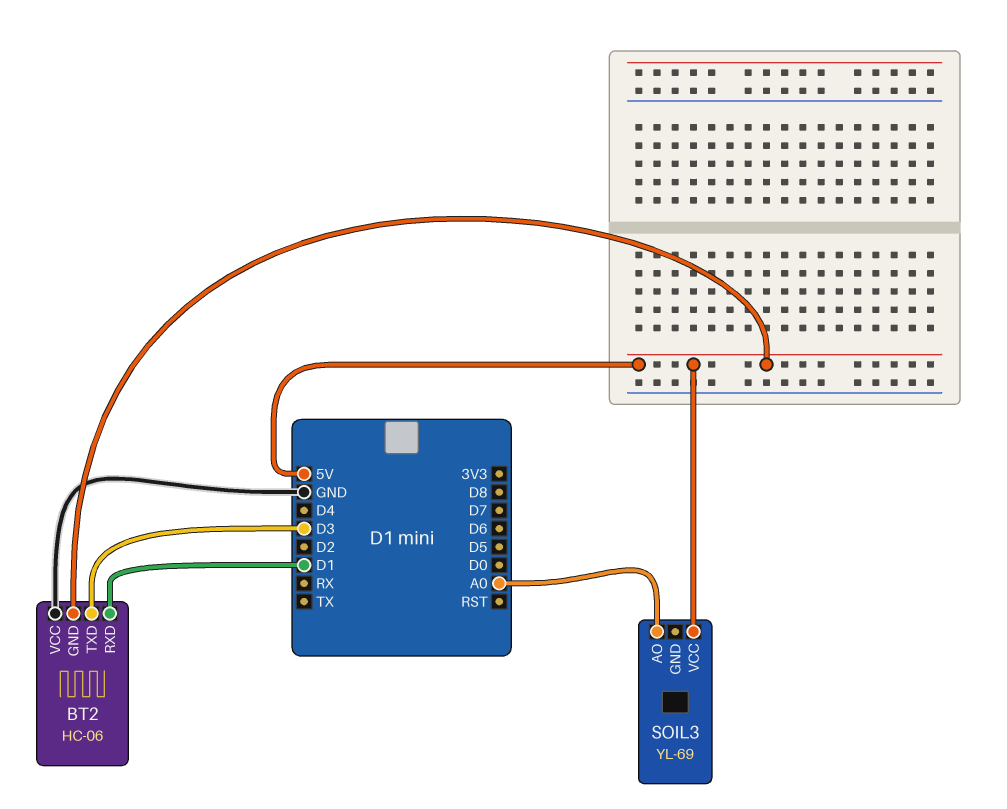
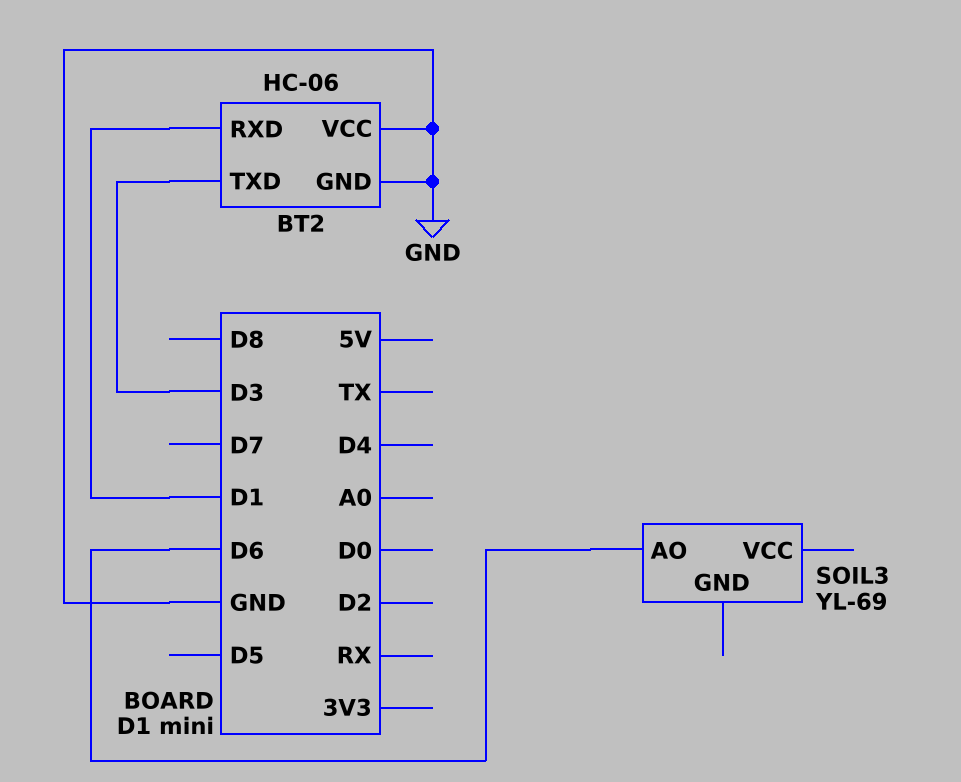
BT2 pin GND: 5V -> GND
SOIL3 pin AO: A0 -> D6
SOIL3 pin VCC: 5V -> none

